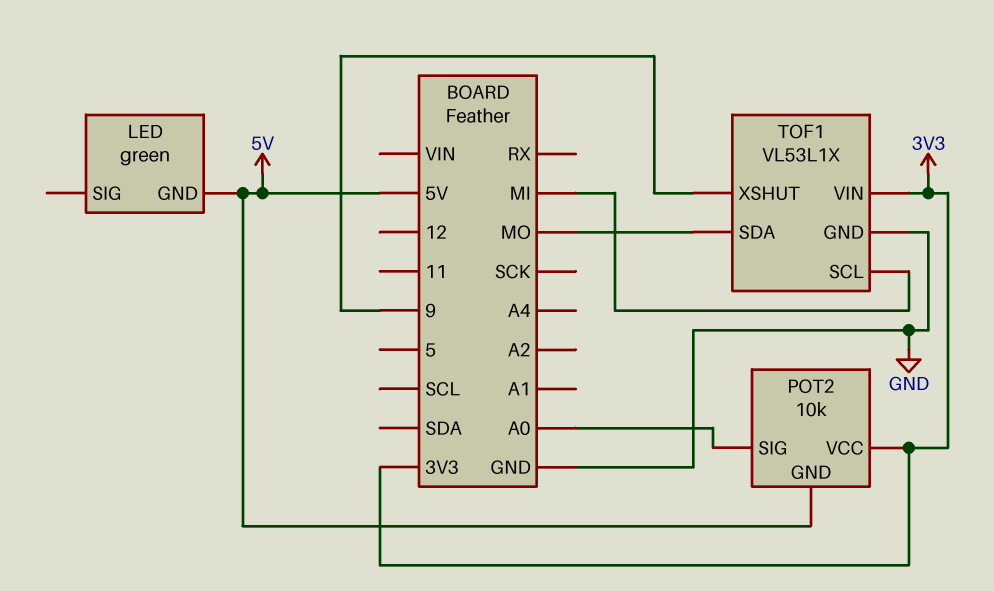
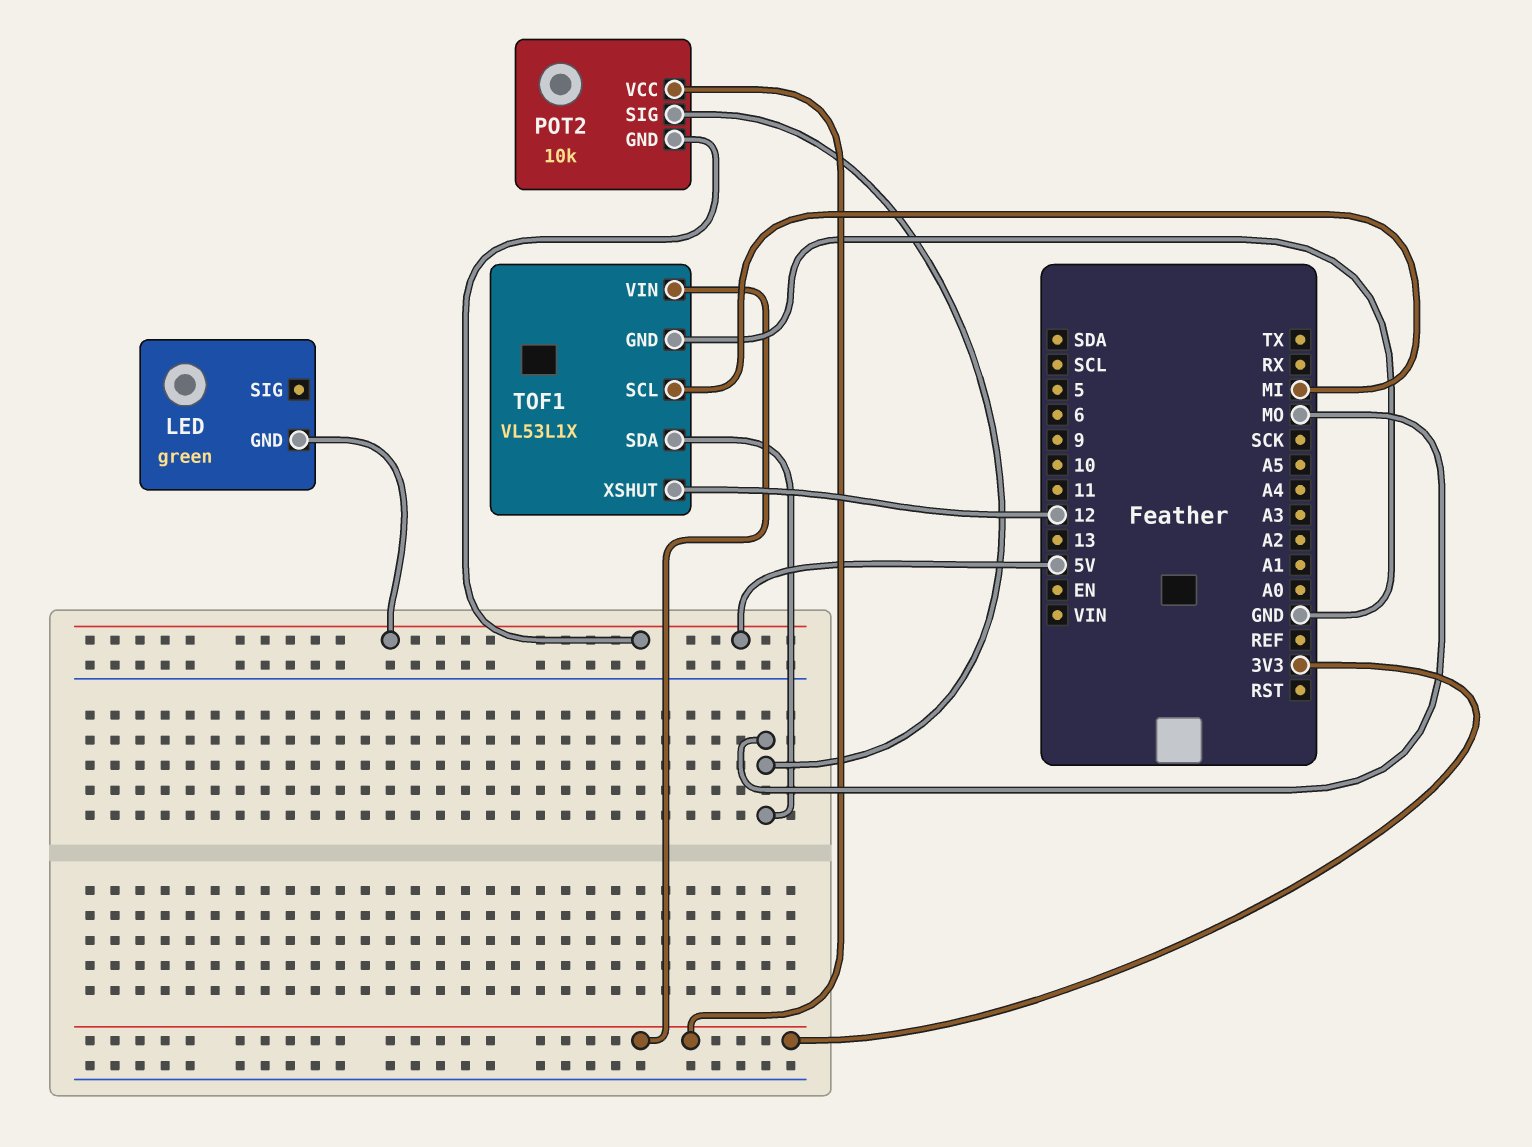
POT2 pin SIG: A0 -> MO
TOF1 pin XSHUT: 9 -> 12

